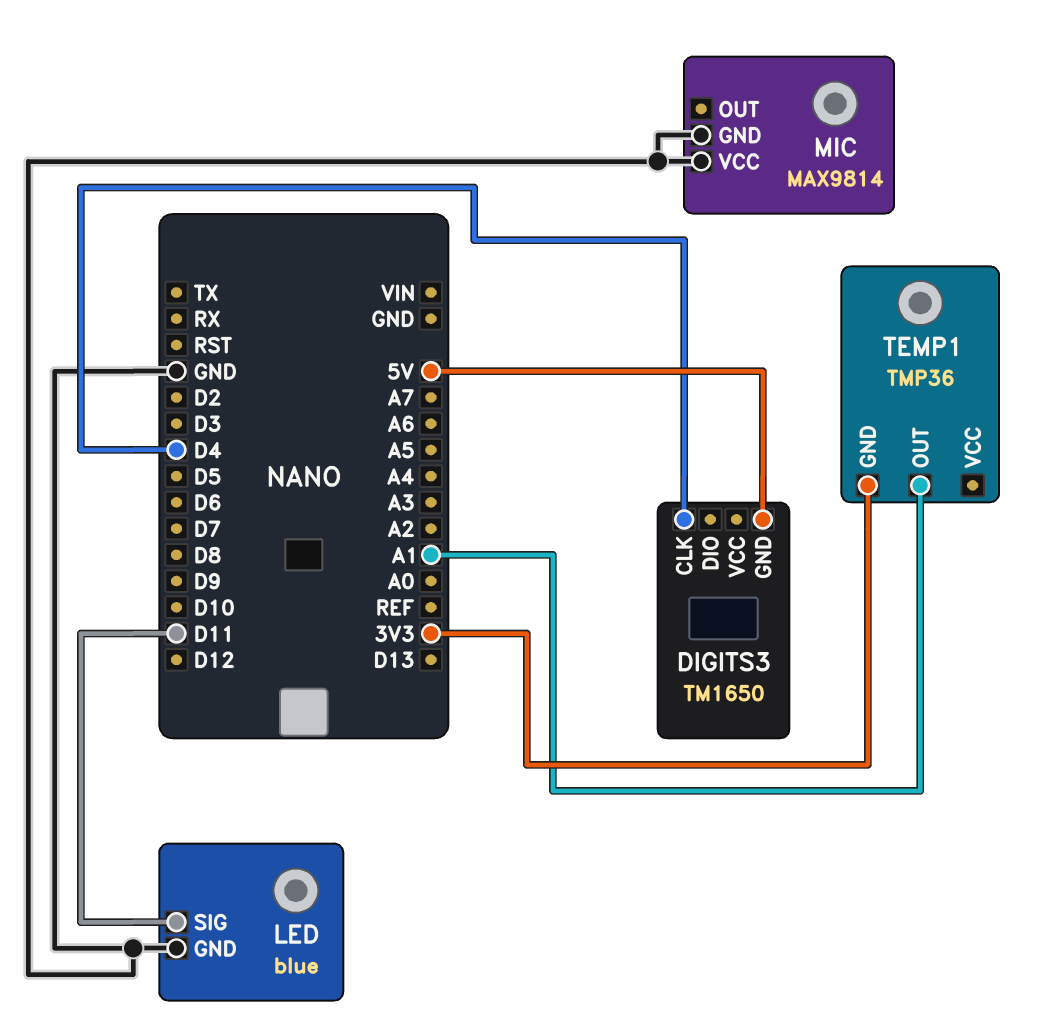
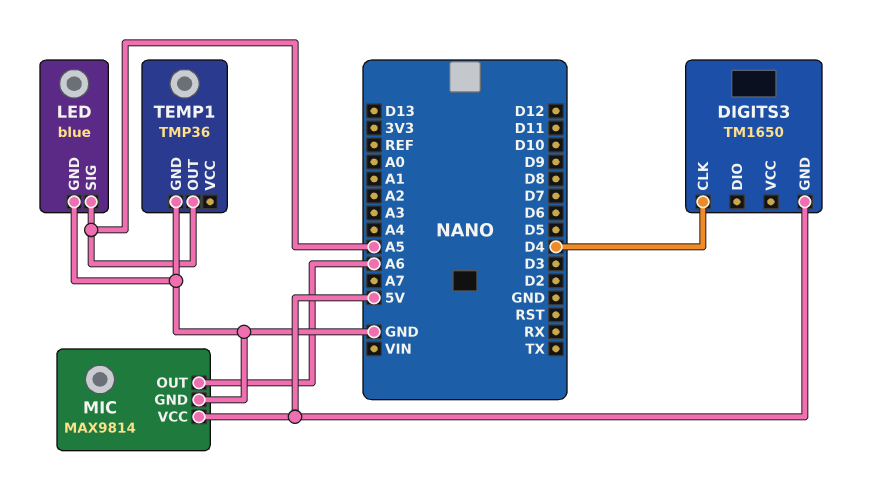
LED pin SIG: D11 -> A5
MIC pin OUT: none -> A6
MIC pin VCC: GND -> 5V
TEMP1 pin GND: 3V3 -> GND
TEMP1 pin OUT: A1 -> A5

